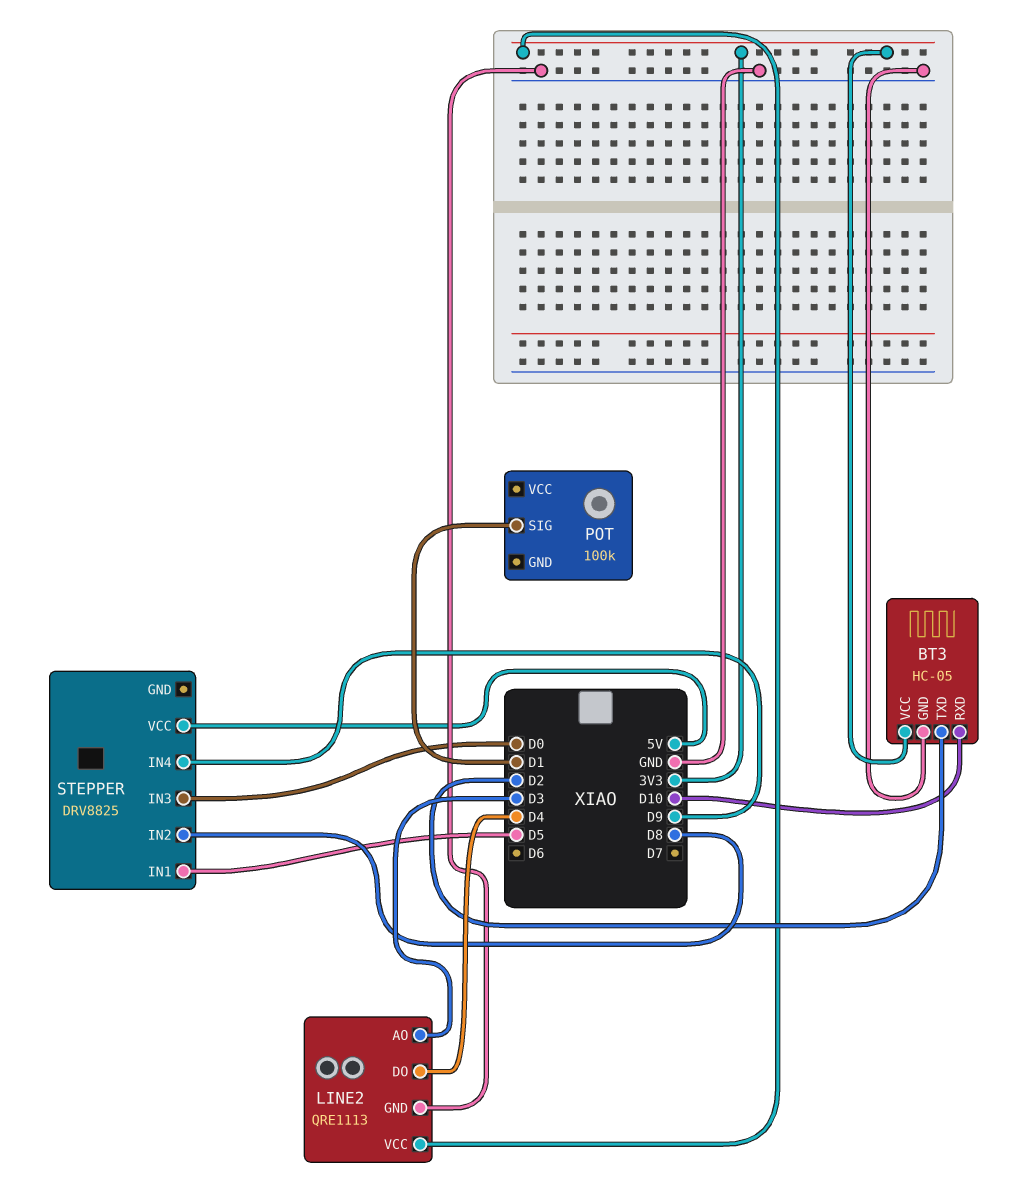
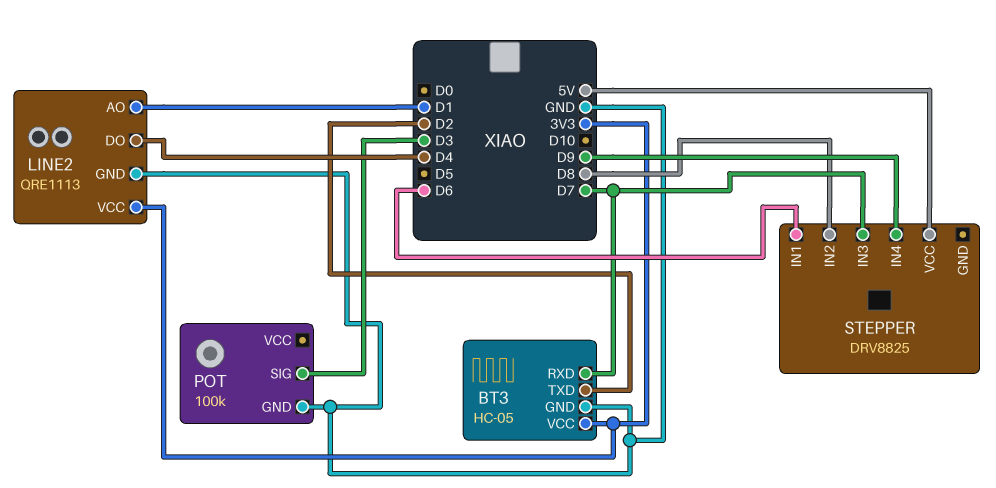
BT3 pin RXD: D10 -> D7
LINE2 pin AO: D3 -> D1
POT pin GND: none -> GND
POT pin SIG: D1 -> D3
STEPPER pin IN1: D5 -> D6
STEPPER pin IN3: D0 -> D7

